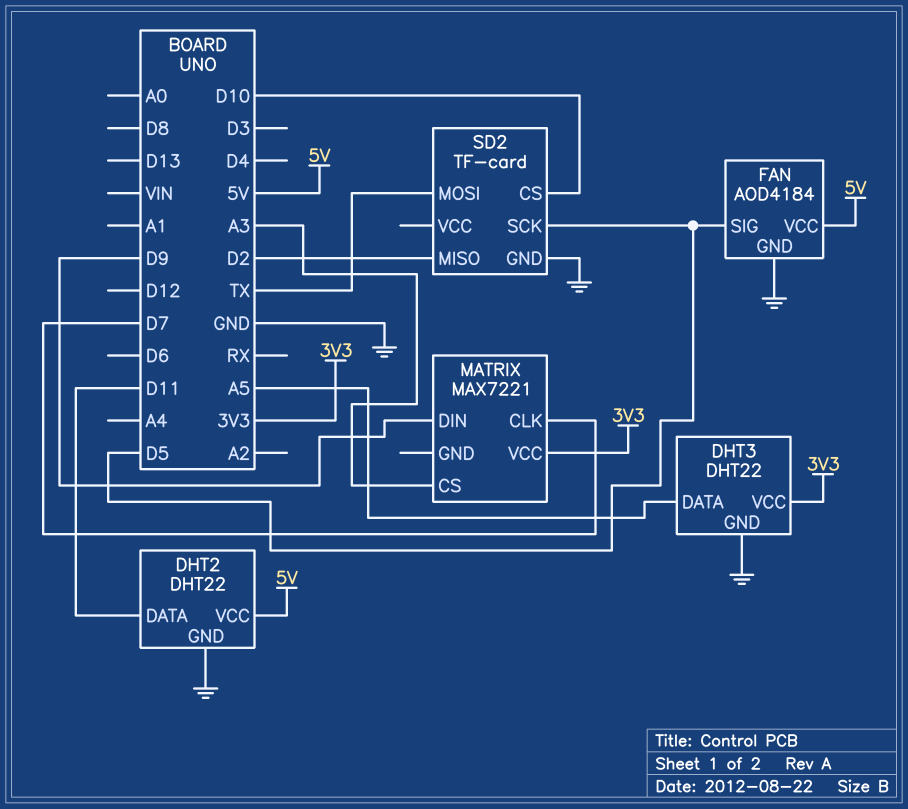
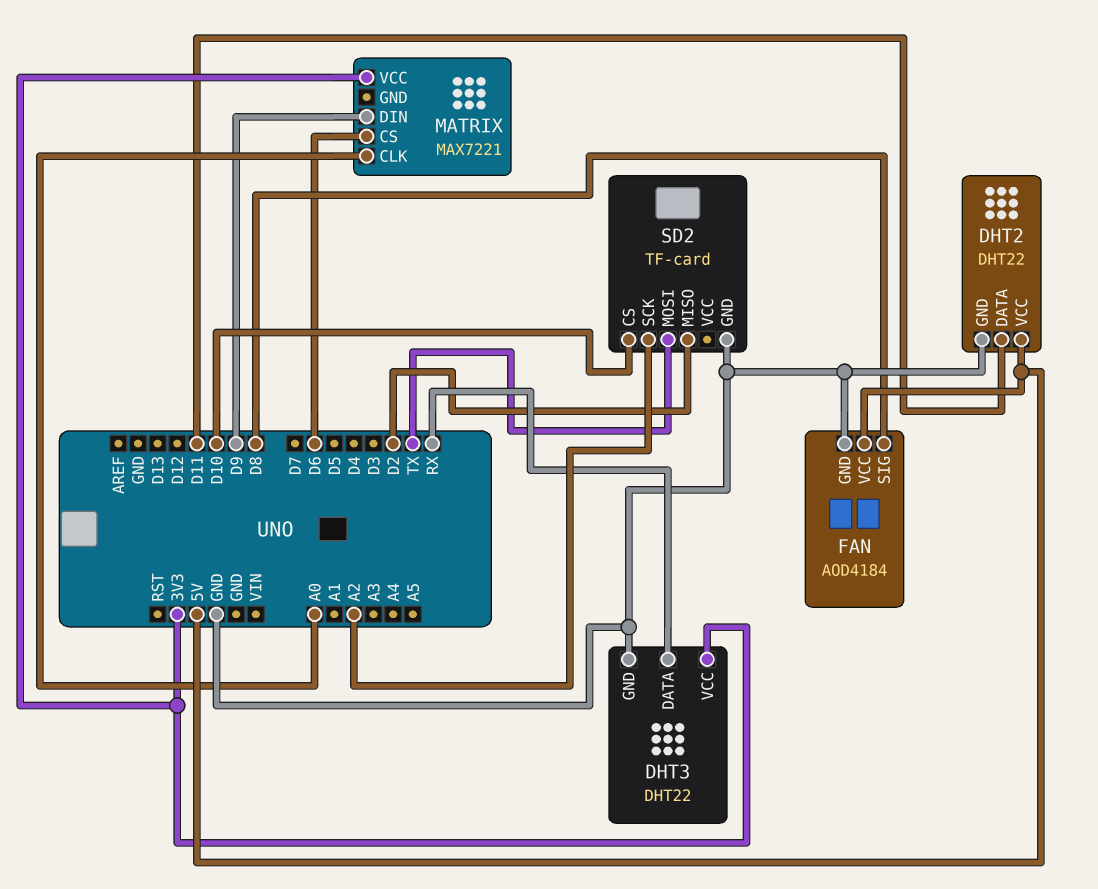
DHT3 pin DATA: A5 -> RX
FAN pin SIG: D5 -> D8
MATRIX pin CLK: D7 -> A0
MATRIX pin CS: A3 -> D6
SD2 pin SCK: D5 -> A2

